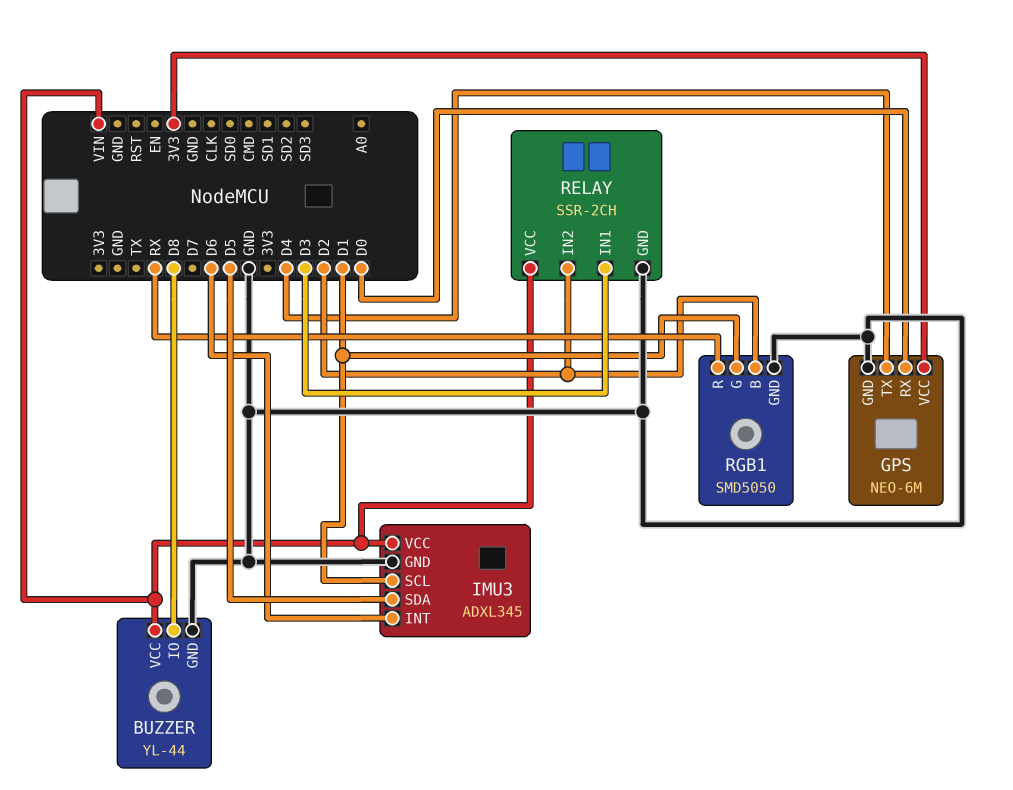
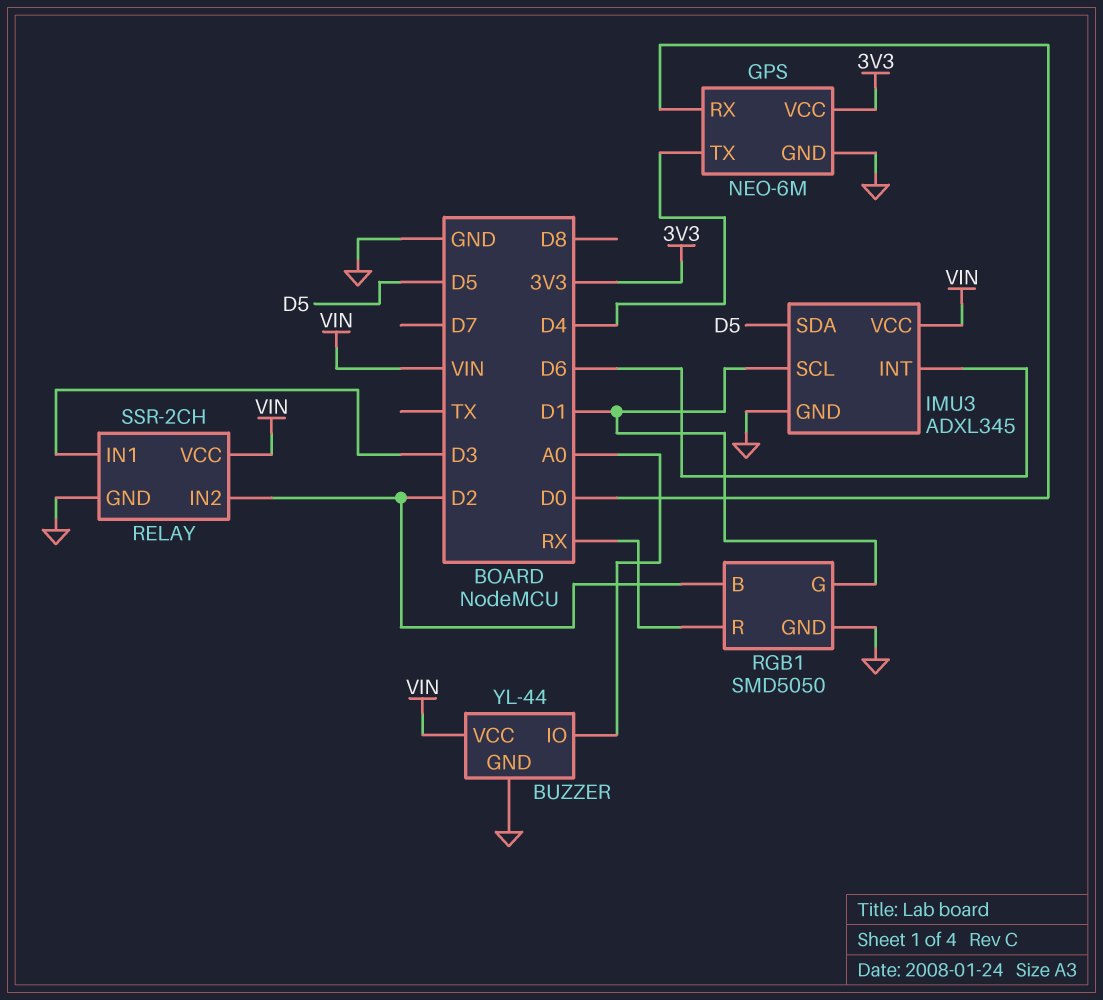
BUZZER pin IO: D8 -> A0

